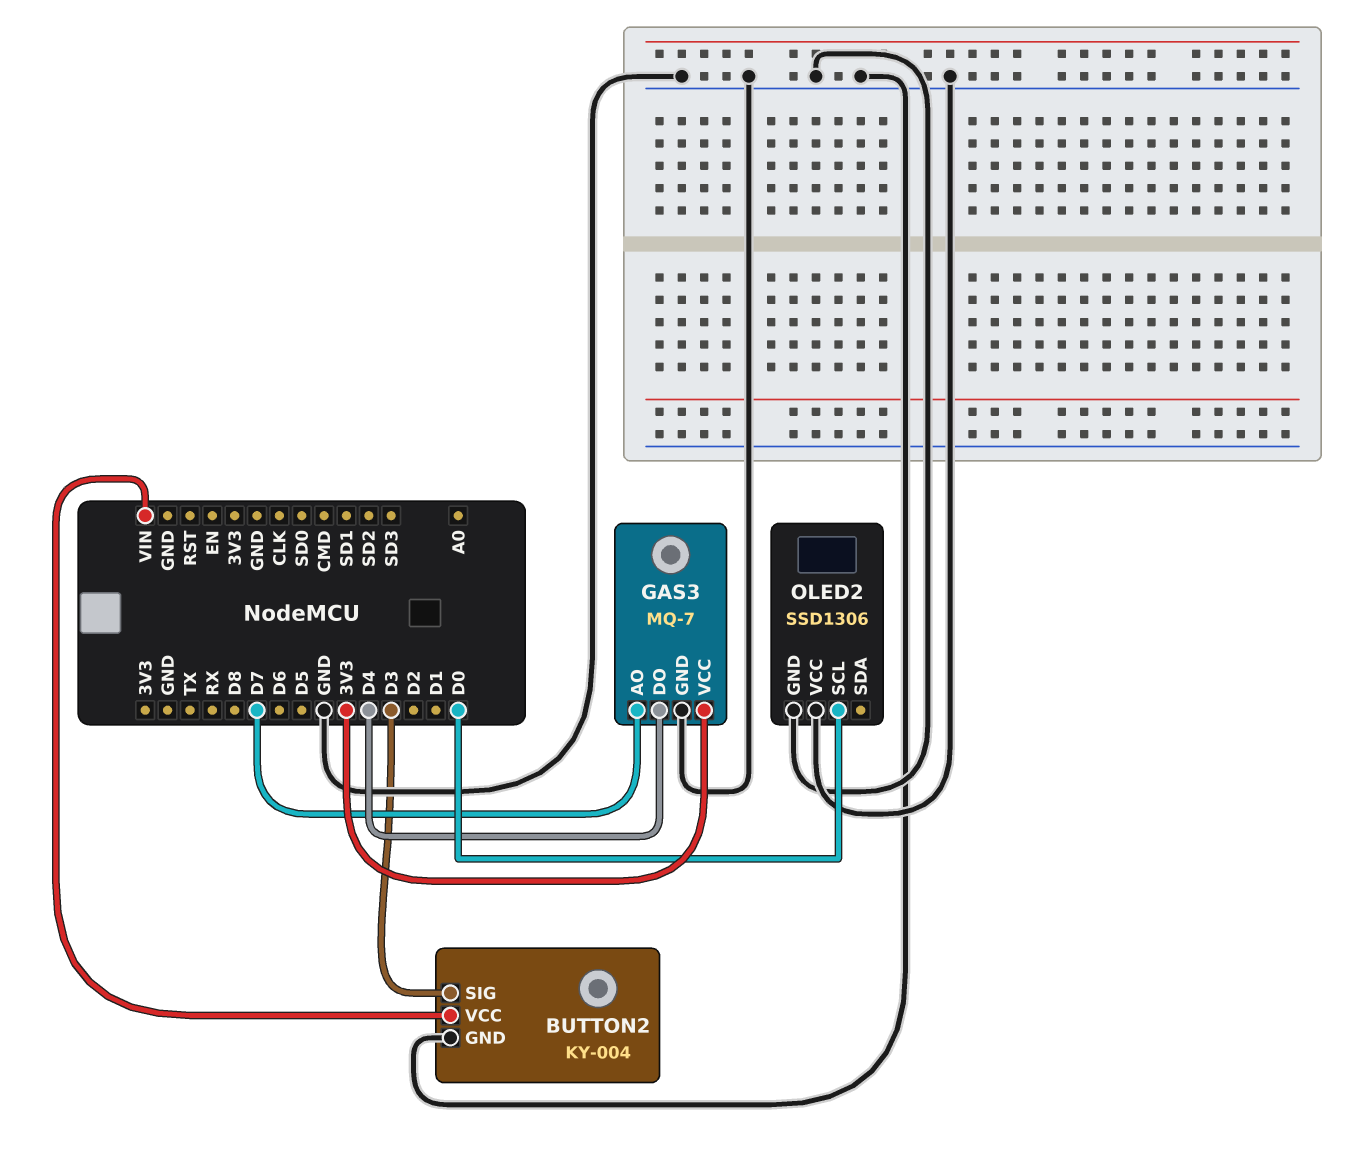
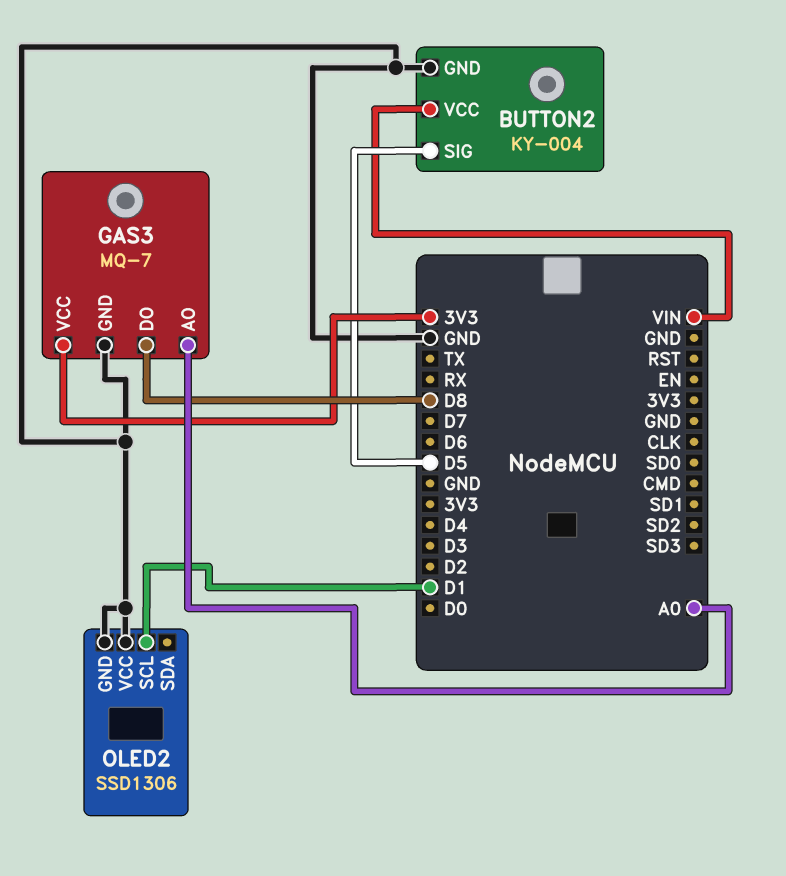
BUTTON2 pin SIG: D3 -> D5
GAS3 pin AO: D7 -> A0
GAS3 pin DO: D4 -> D8
OLED2 pin SCL: D0 -> D1

